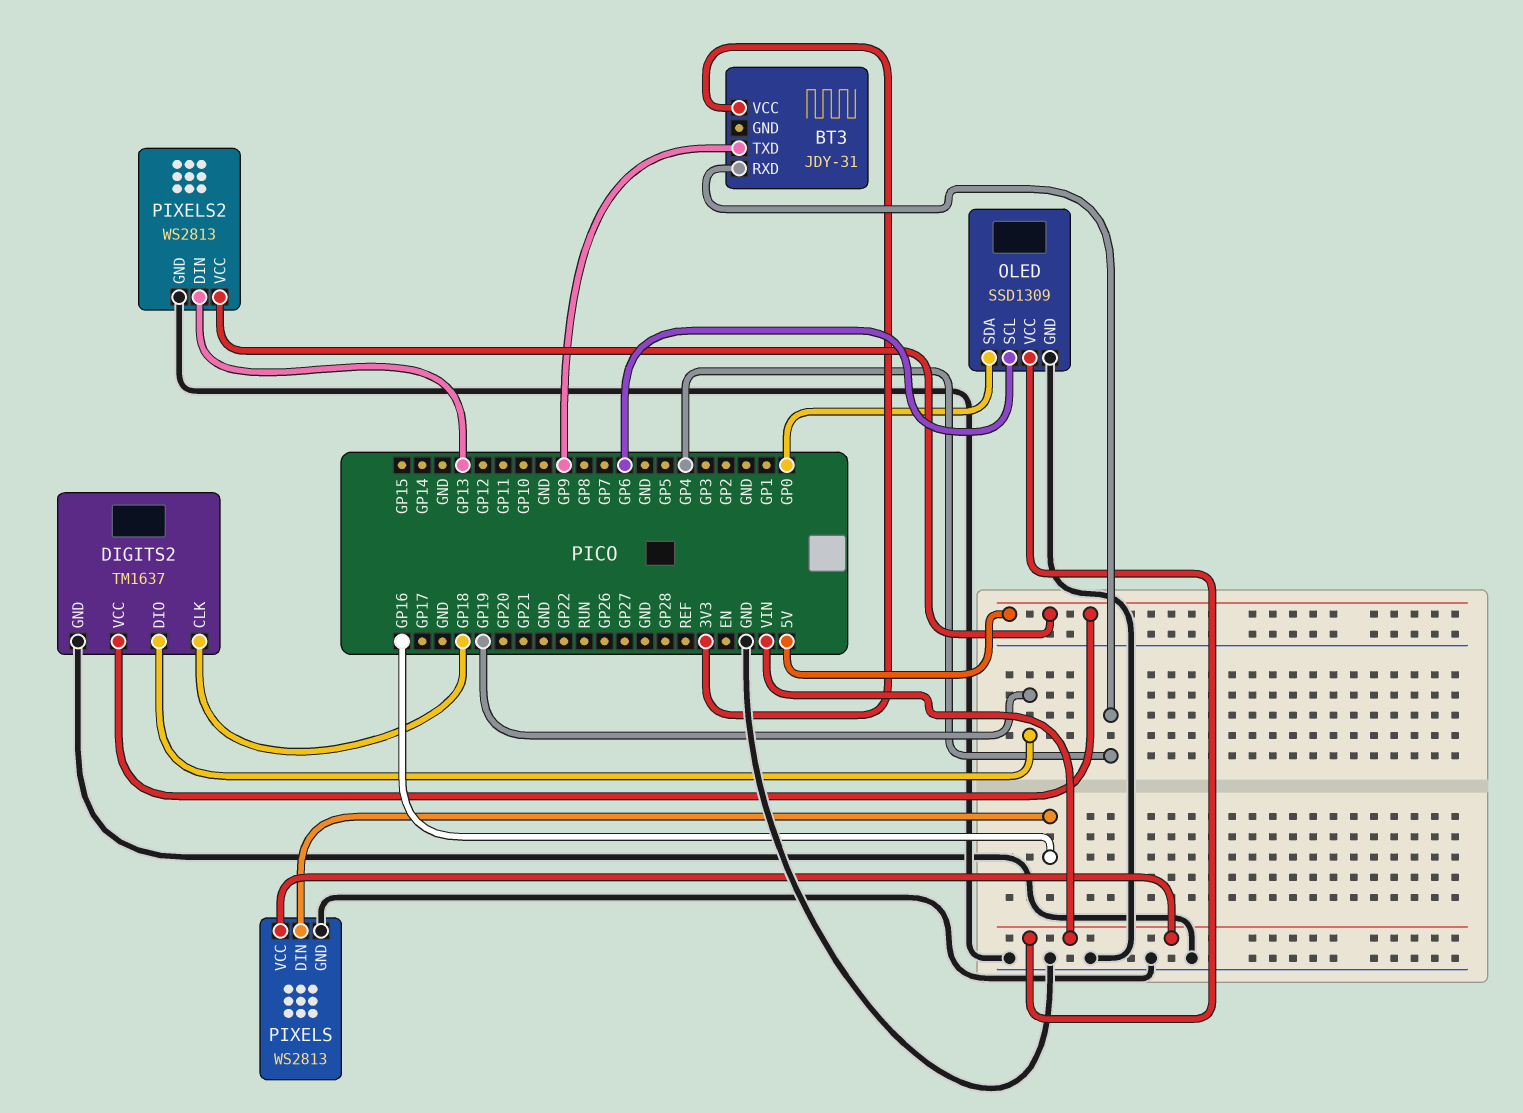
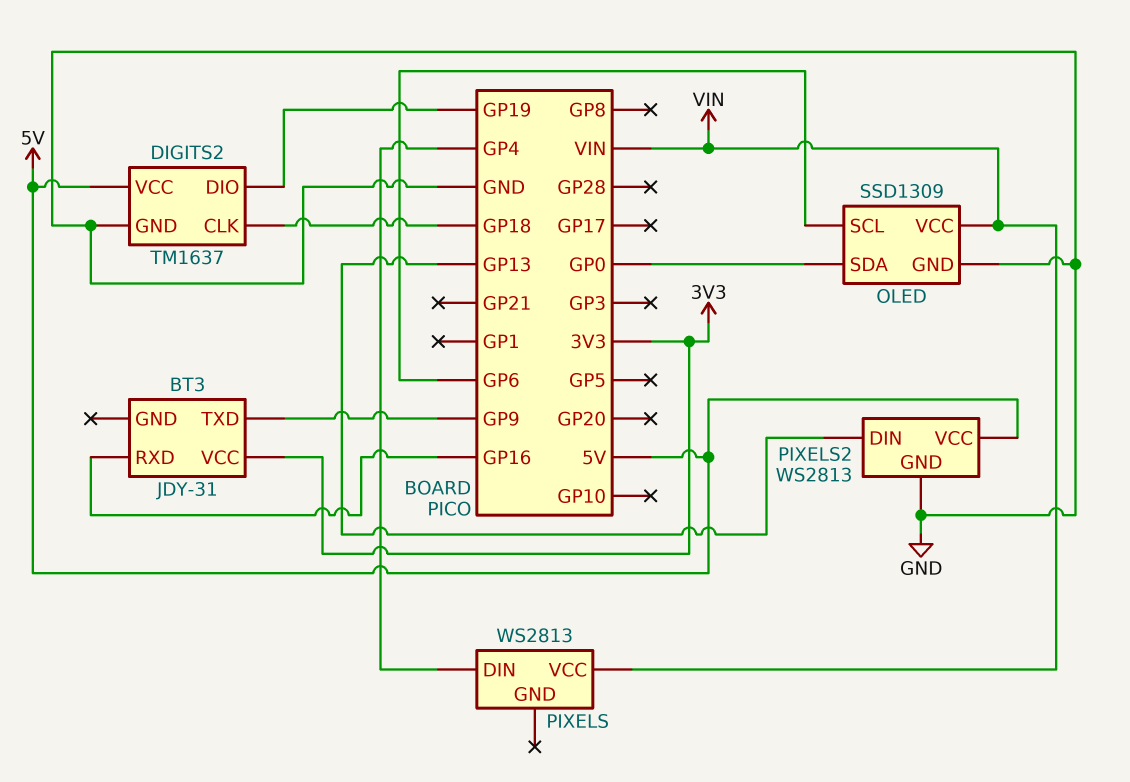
BT3 pin RXD: GP4 -> GP16
PIXELS pin DIN: GP16 -> GP4
PIXELS pin GND: GND -> none

